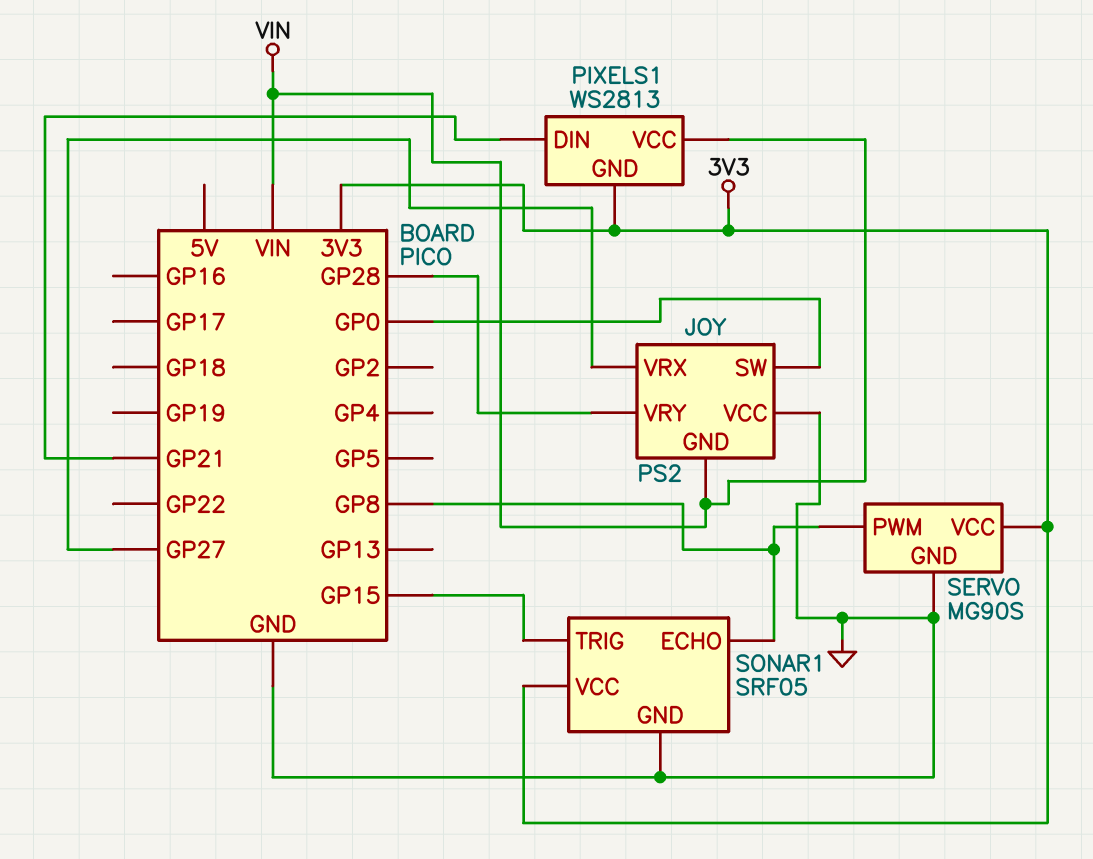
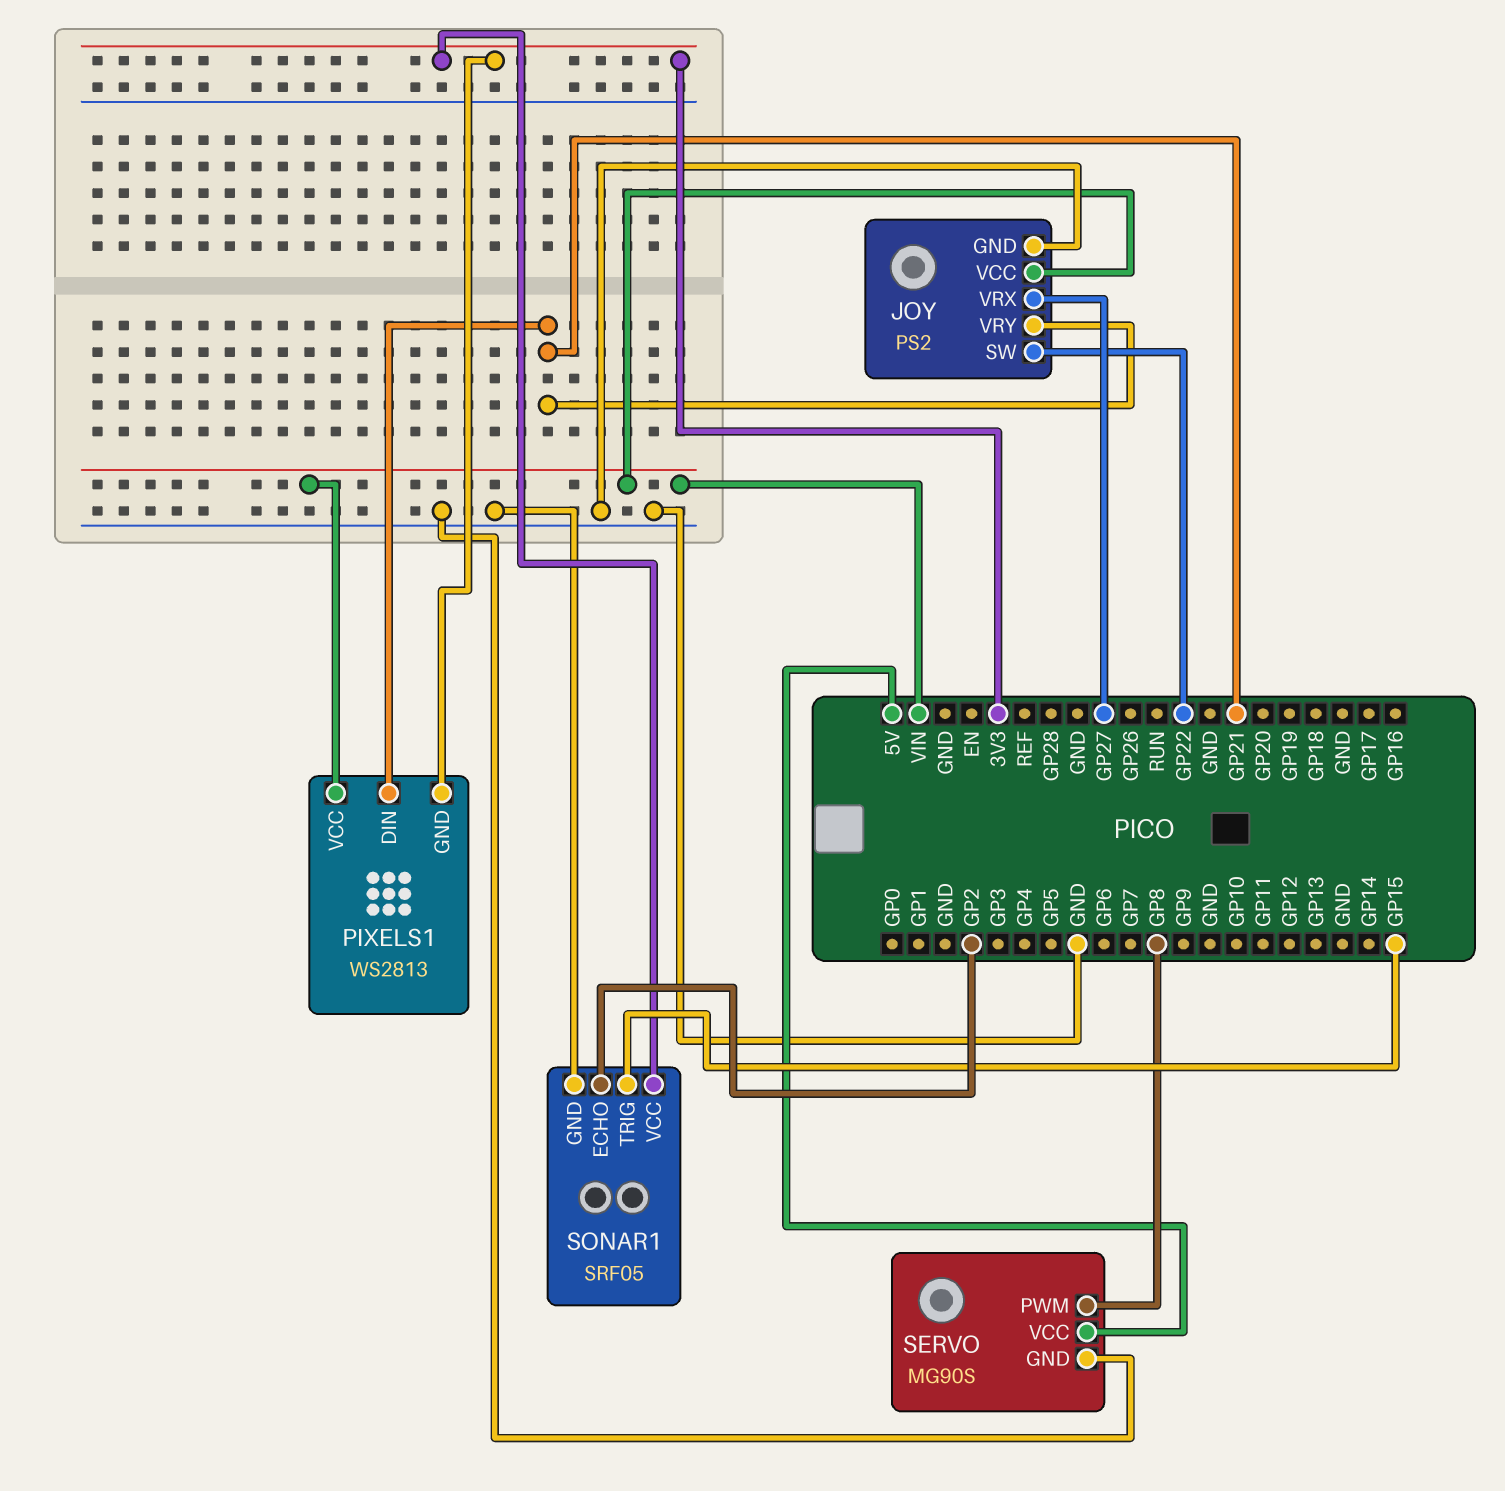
JOY pin GND: VIN -> GND
JOY pin SW: GP0 -> GP22
JOY pin VCC: GND -> VIN
JOY pin VRY: GP28 -> GP21
SERVO pin VCC: 3V3 -> 5V
SONAR1 pin ECHO: GP8 -> GP2

